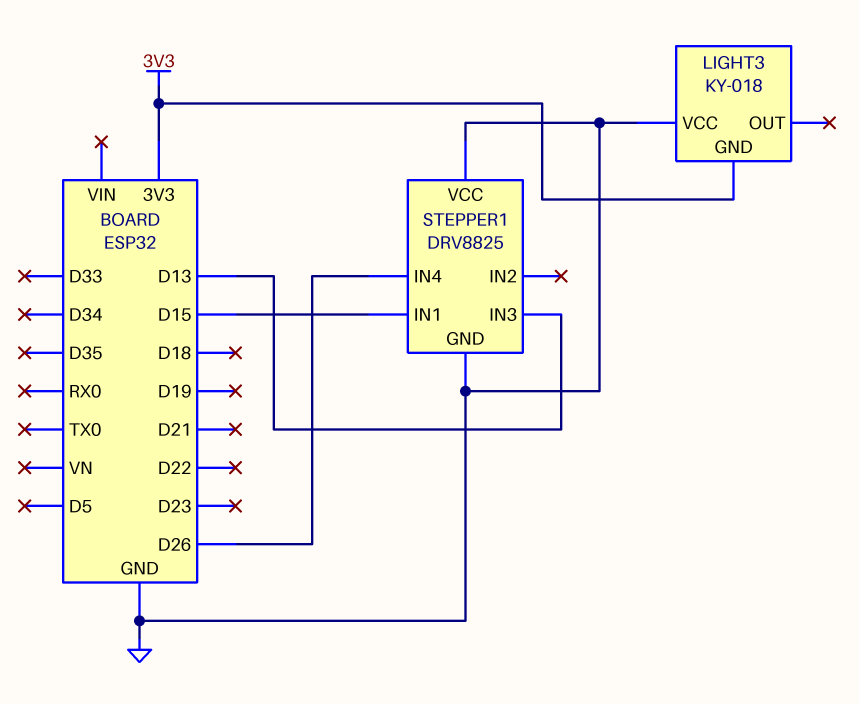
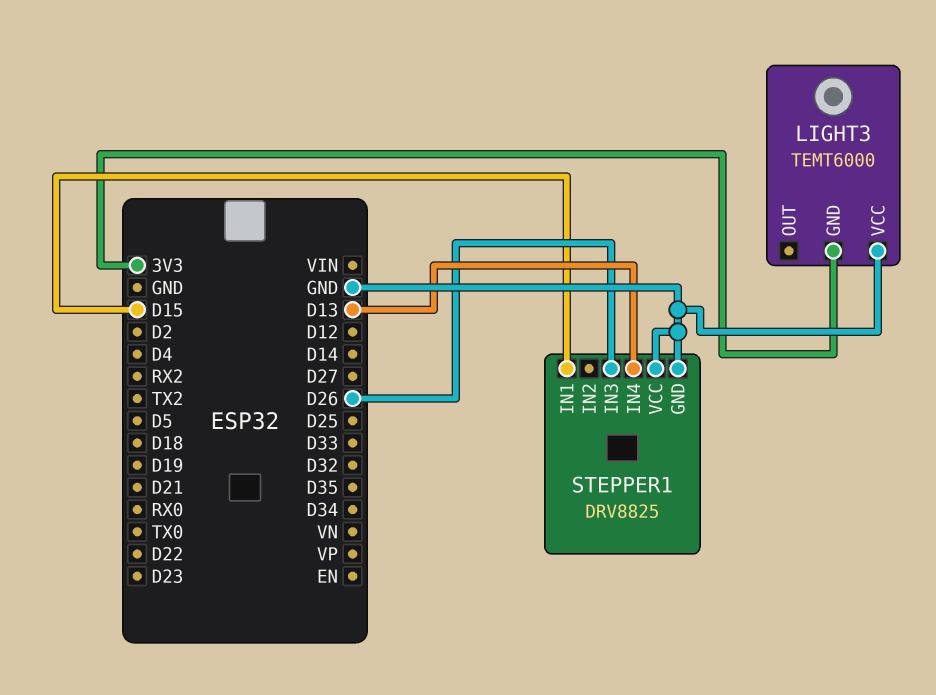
LIGHT3: KY-018 -> TEMT6000
STEPPER1 pin IN3: D13 -> D26
STEPPER1 pin IN4: D26 -> D13

